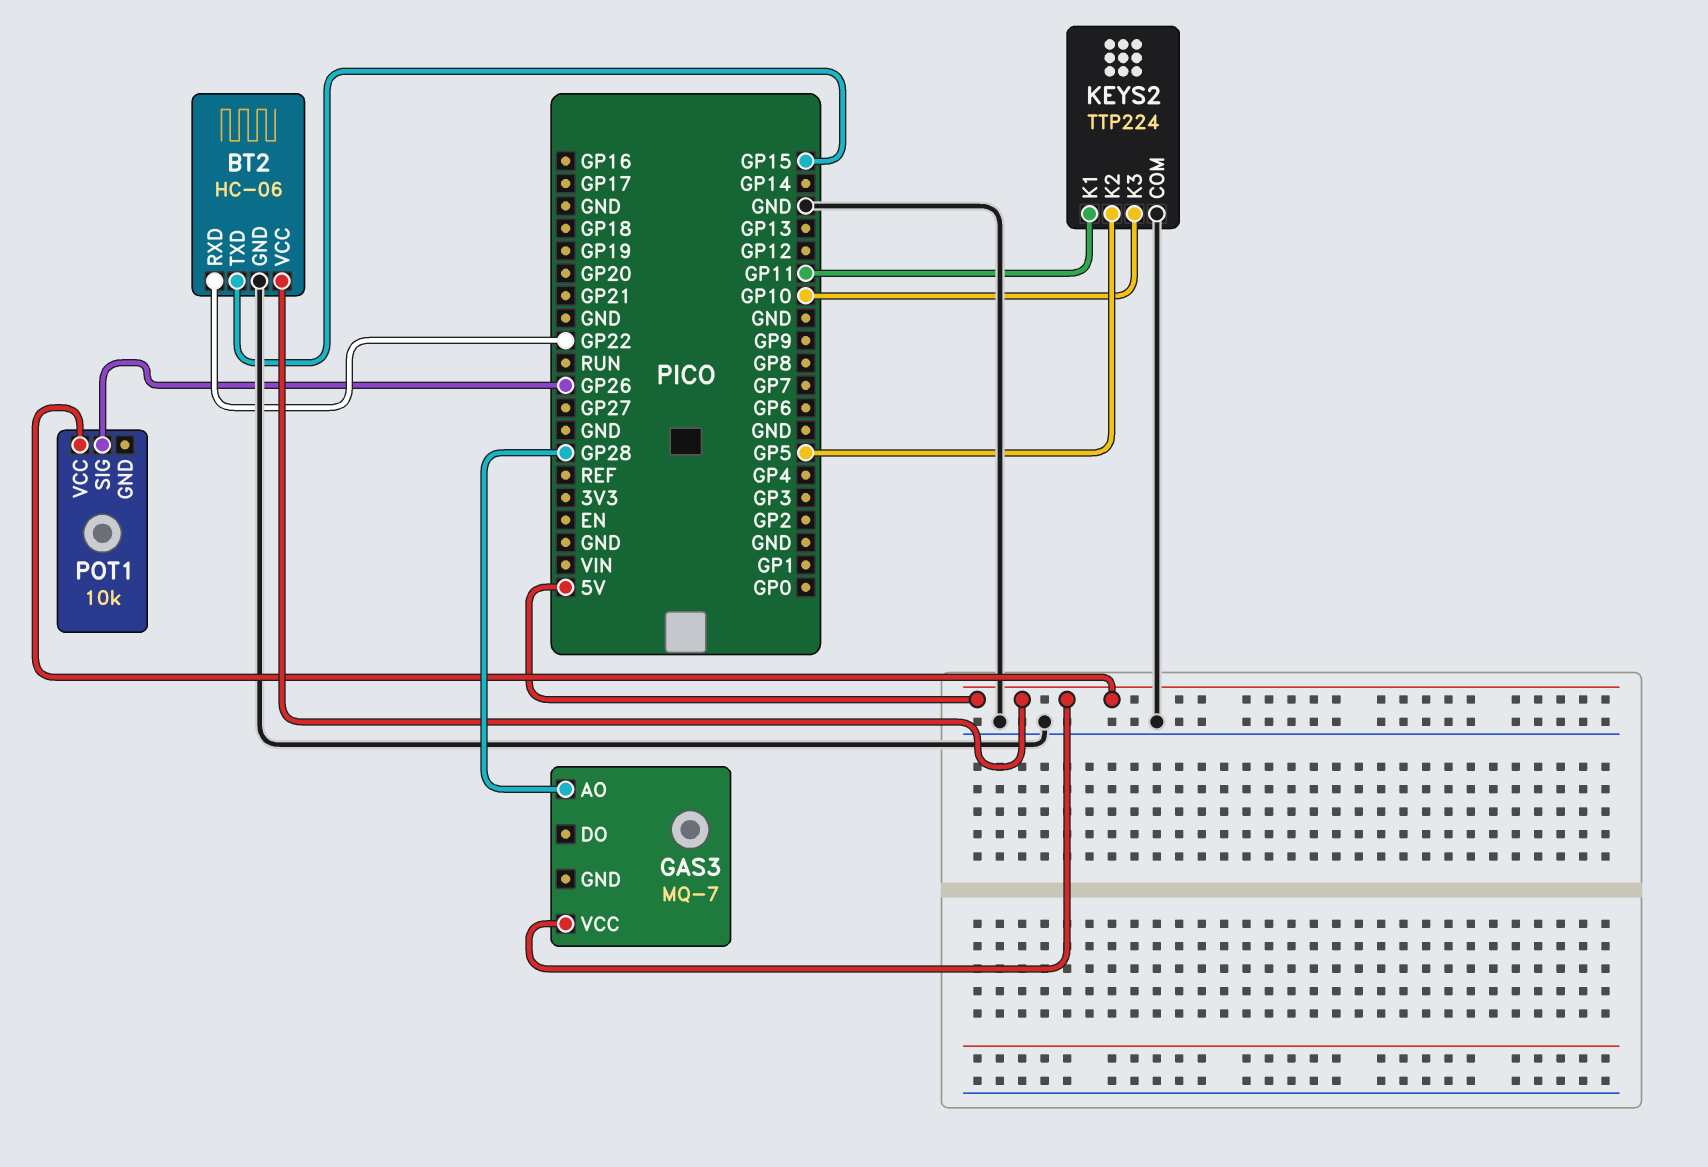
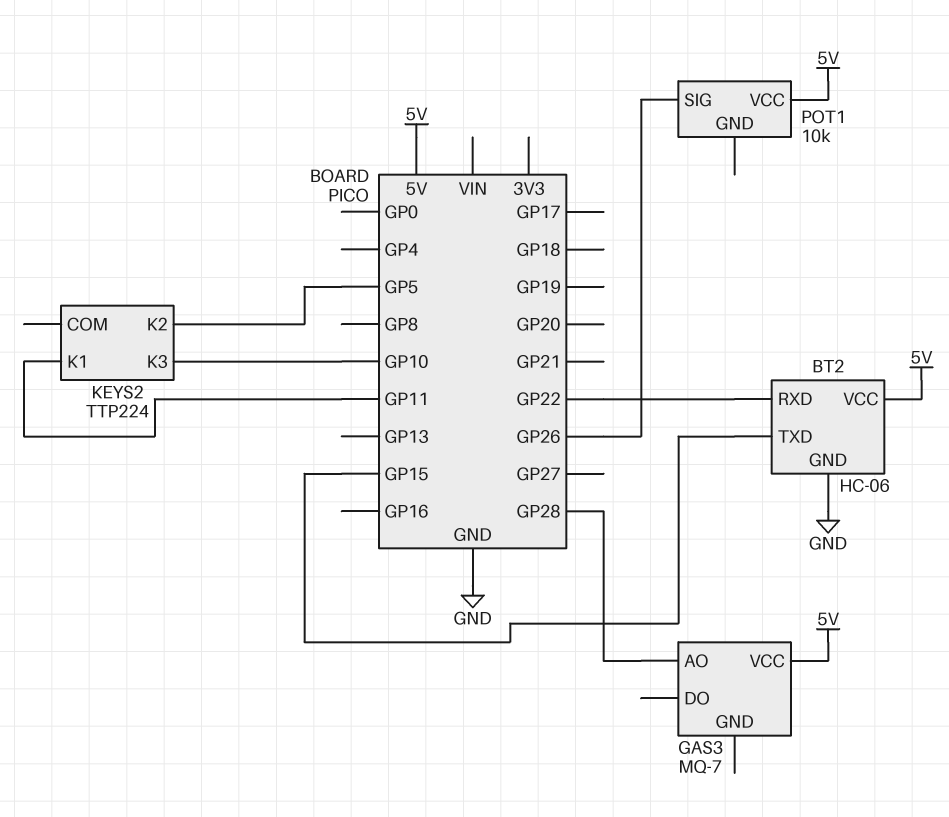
KEYS2 pin COM: GND -> none

